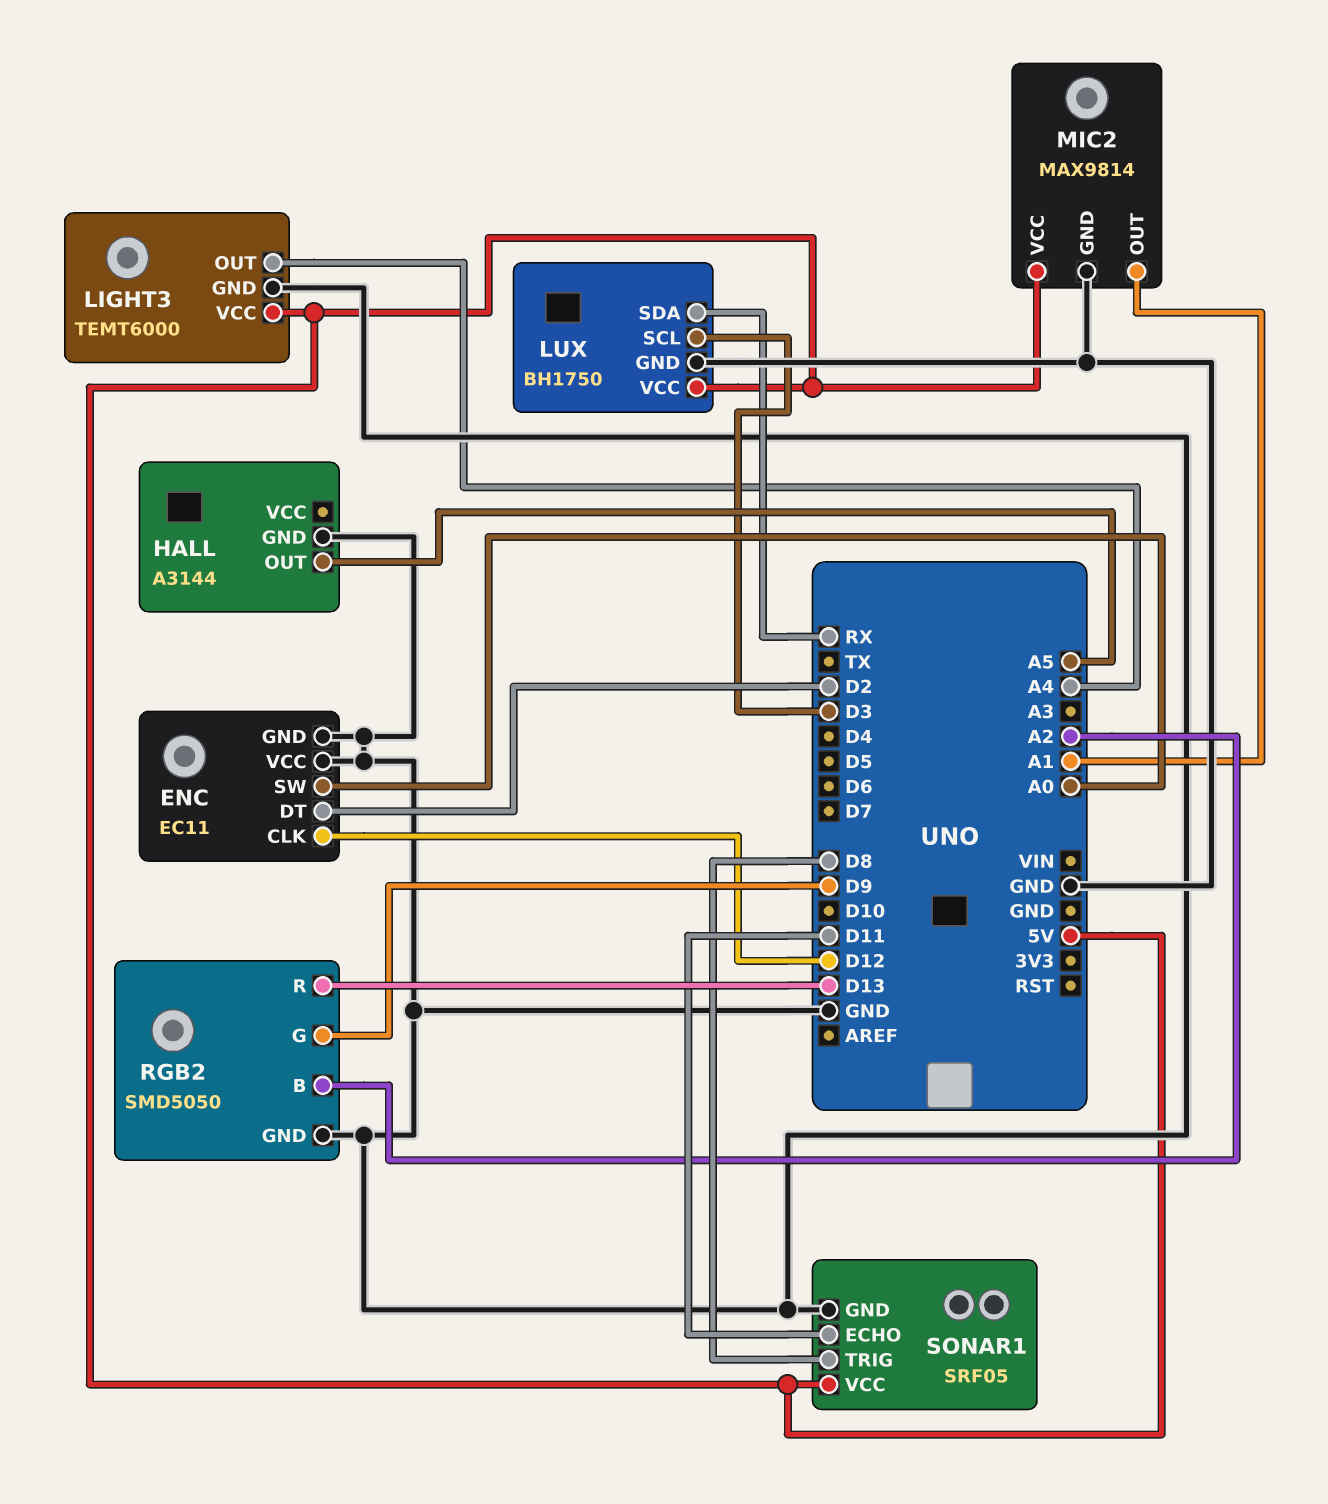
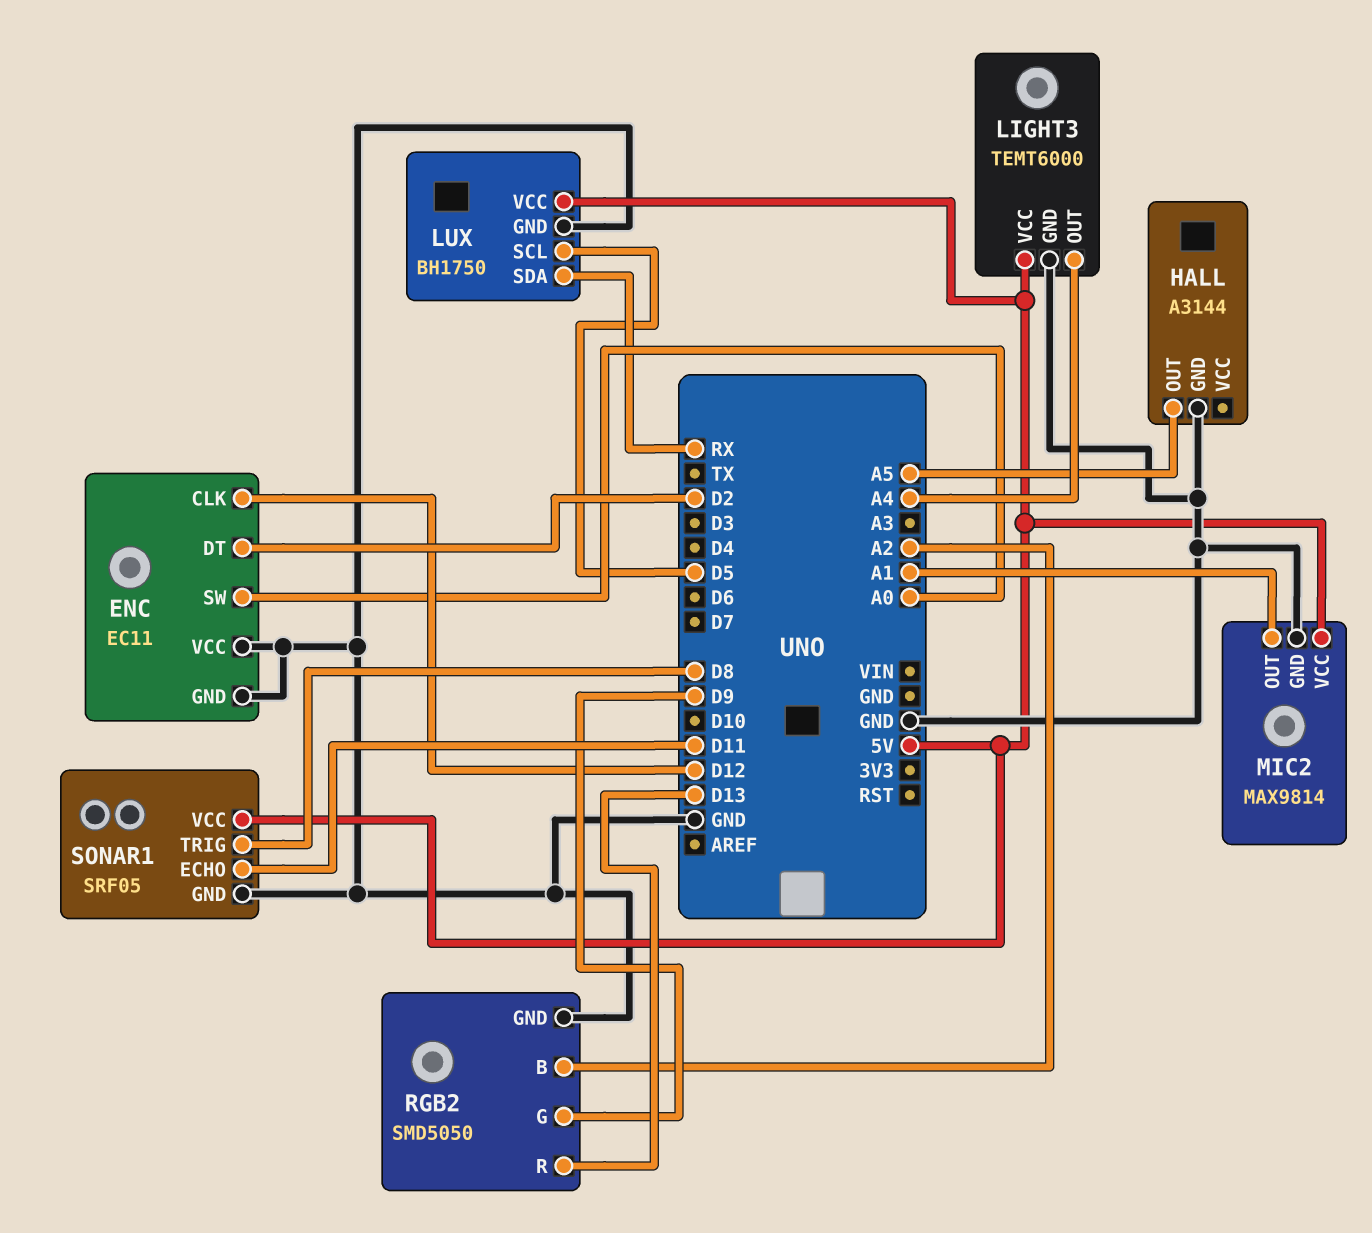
LUX pin SCL: D3 -> D5

